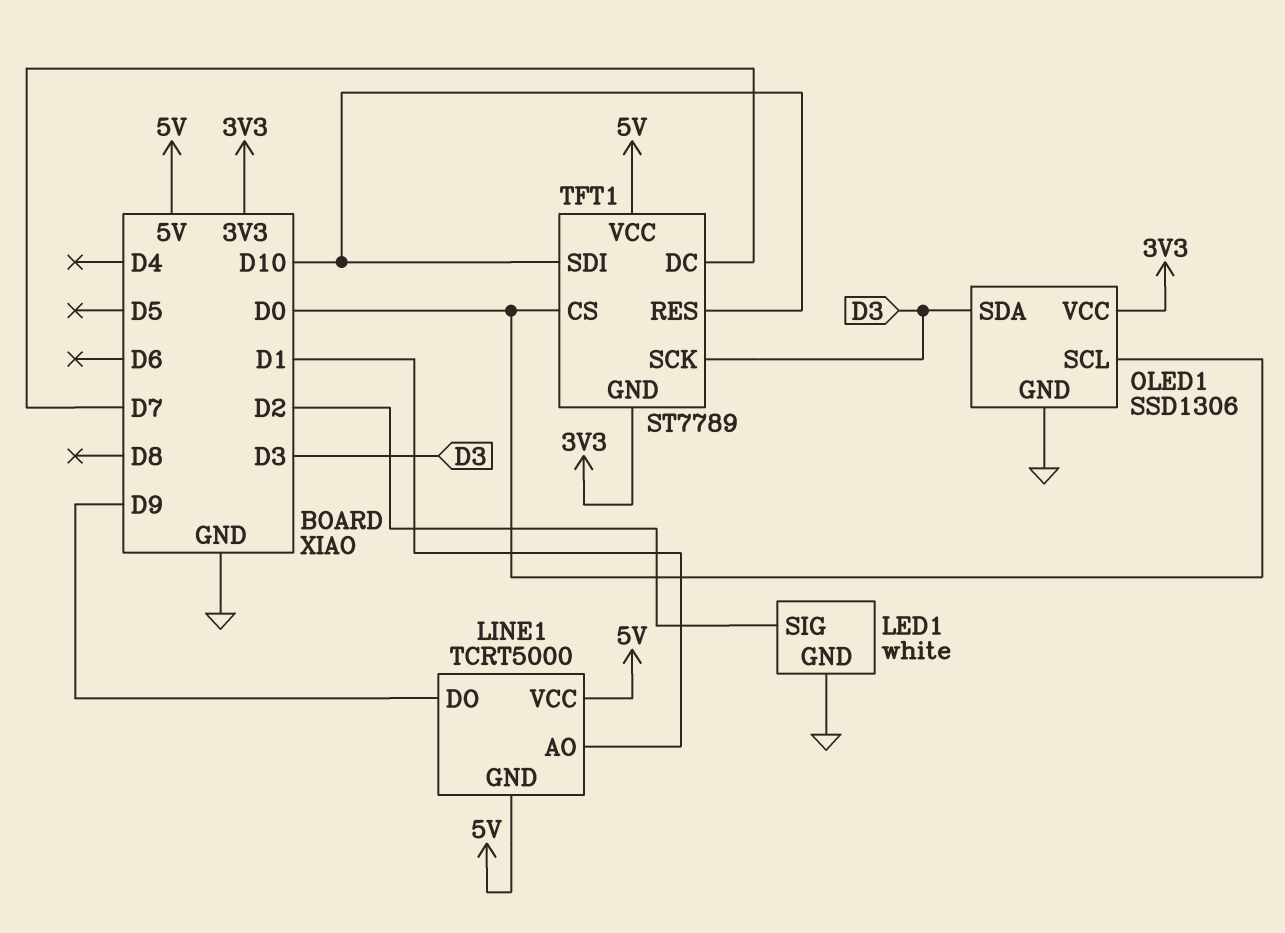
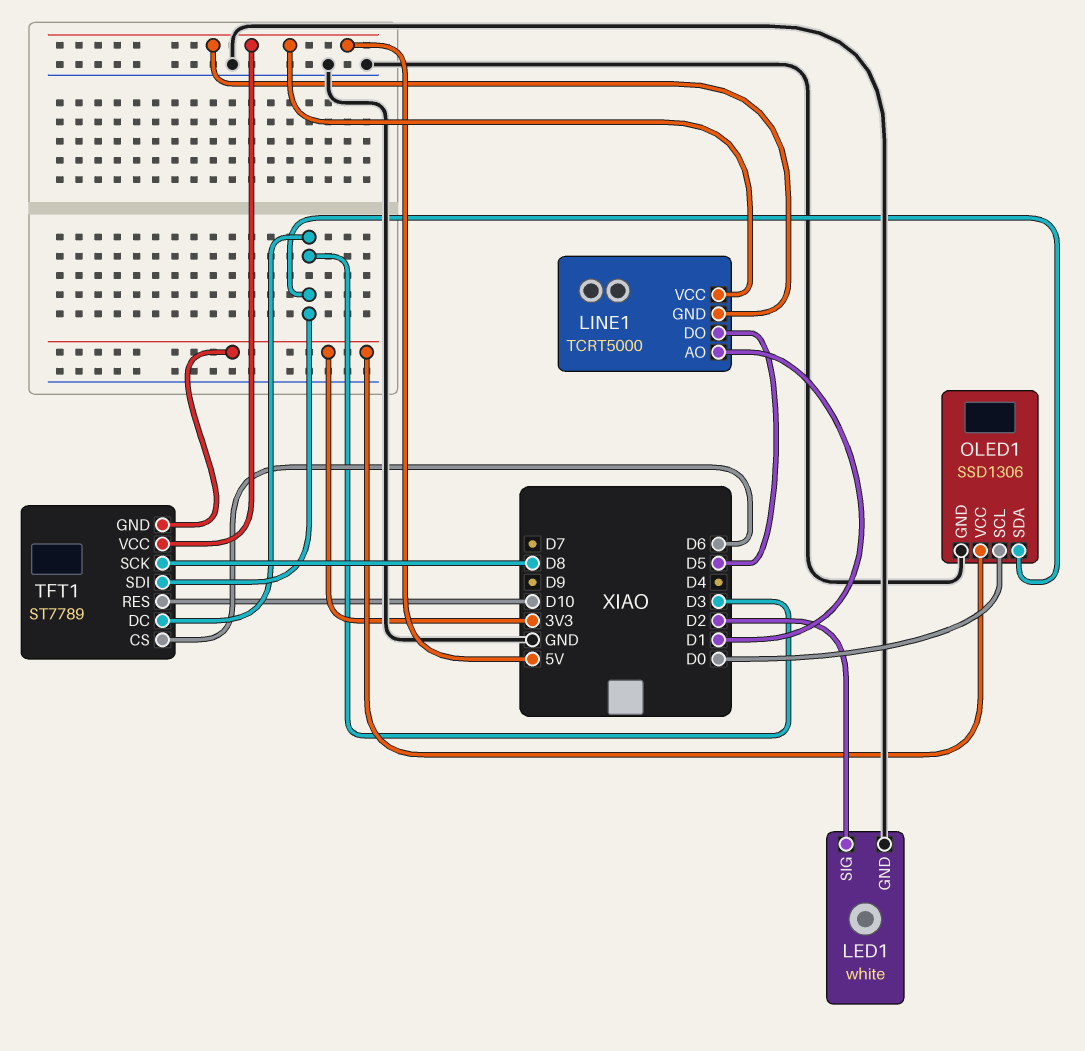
LINE1 pin DO: D9 -> D5
TFT1 pin CS: D0 -> D6
TFT1 pin DC: D7 -> D3
TFT1 pin SCK: D3 -> D8
TFT1 pin SDI: D10 -> D3

